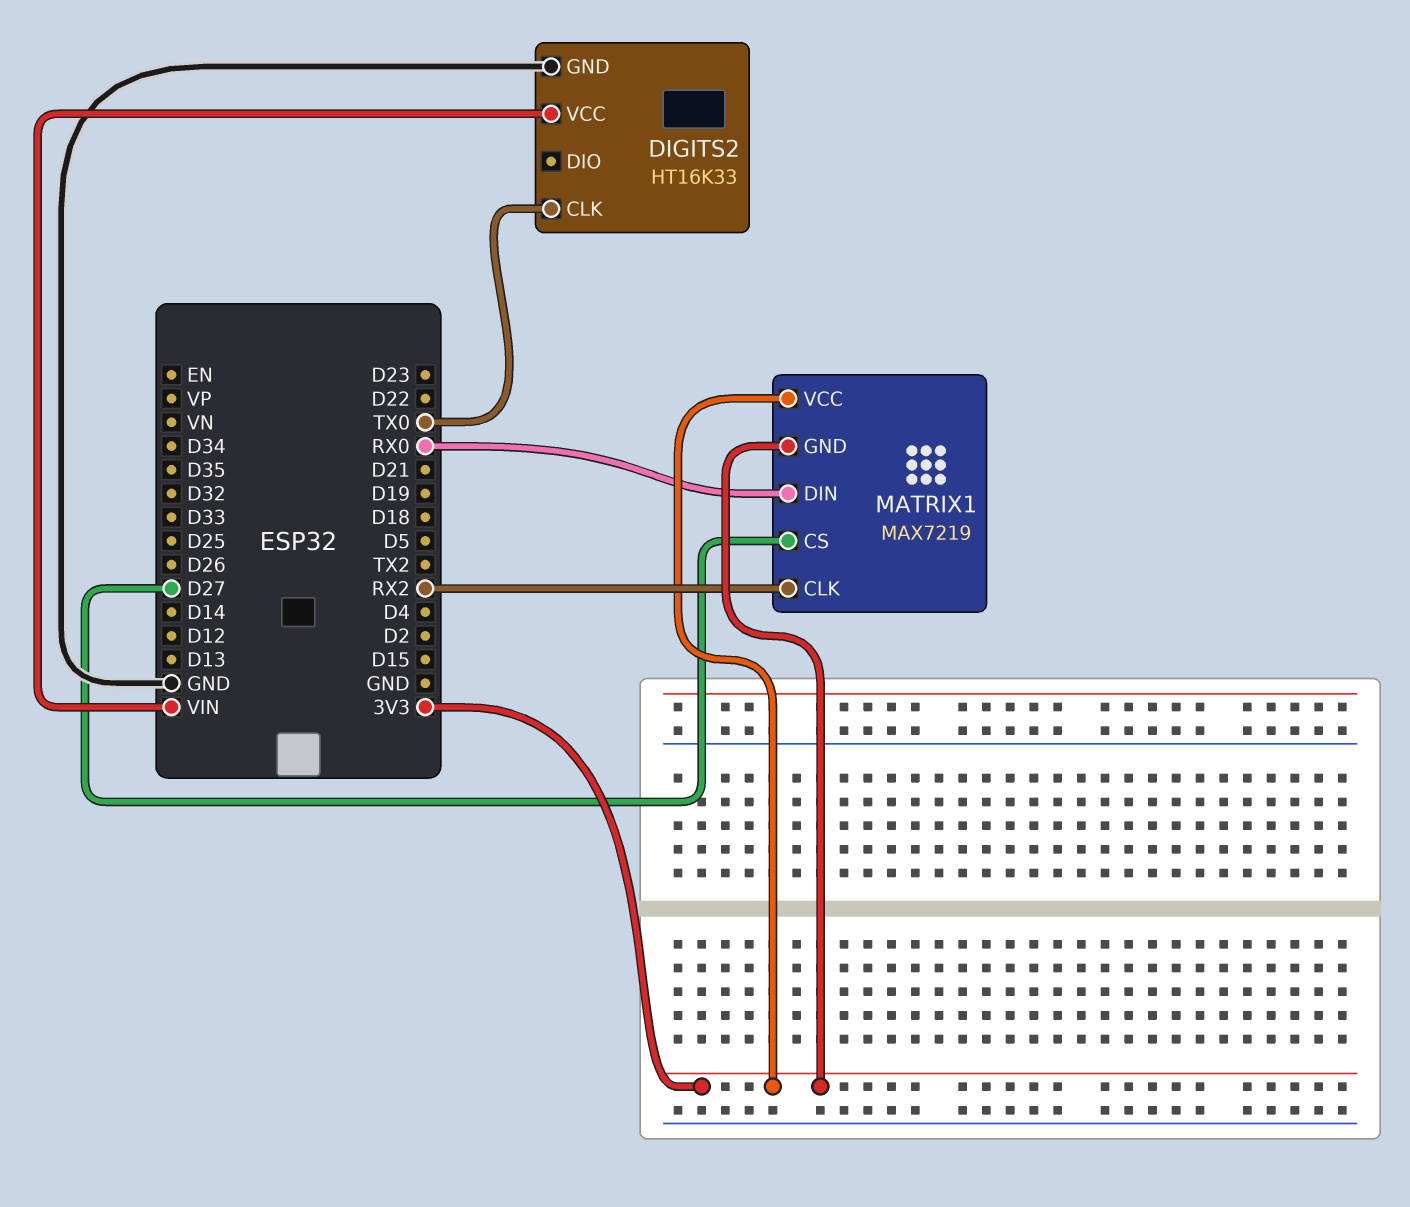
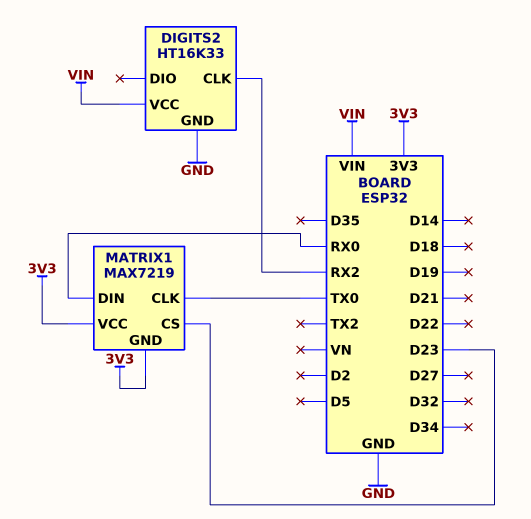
DIGITS2 pin CLK: TX0 -> RX2
MATRIX1 pin CLK: RX2 -> TX0
MATRIX1 pin CS: D27 -> D23

